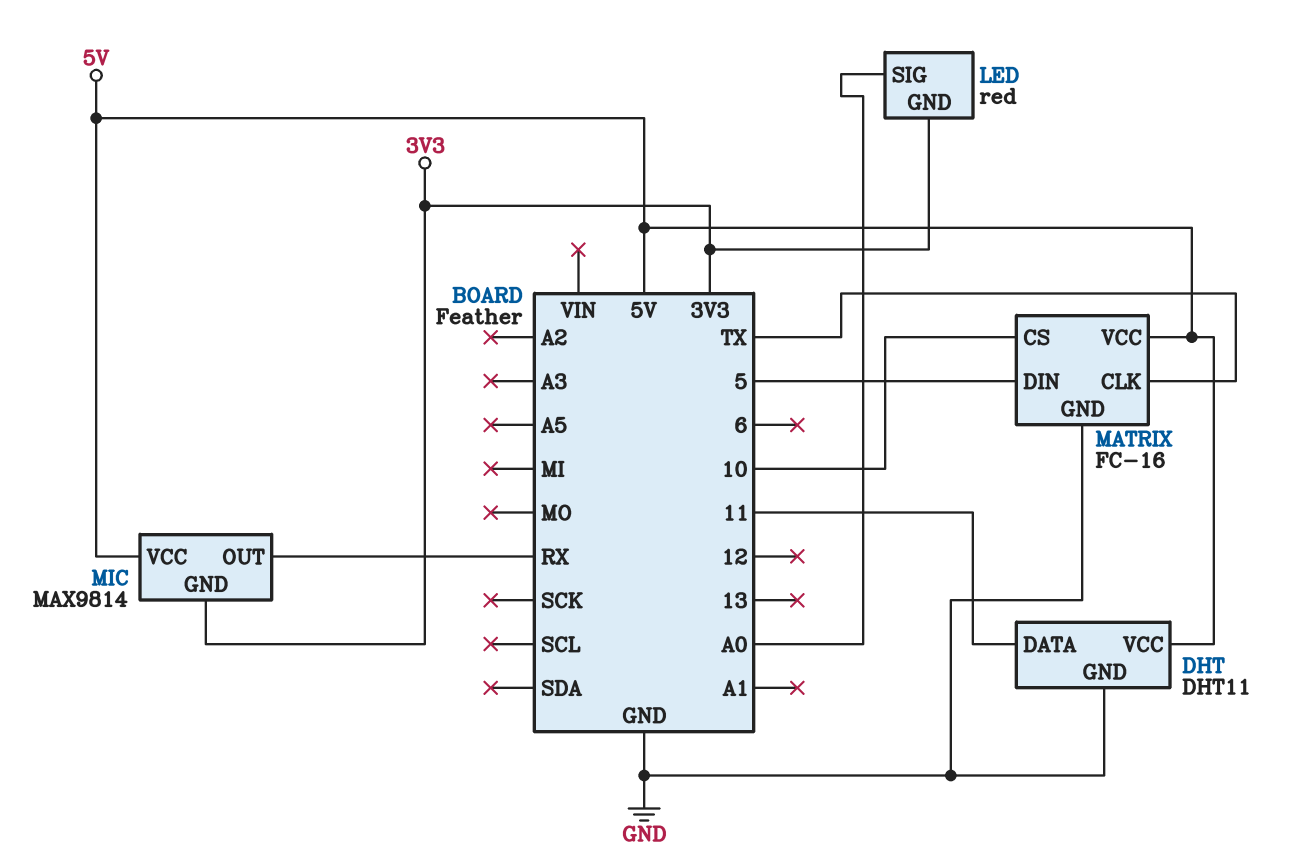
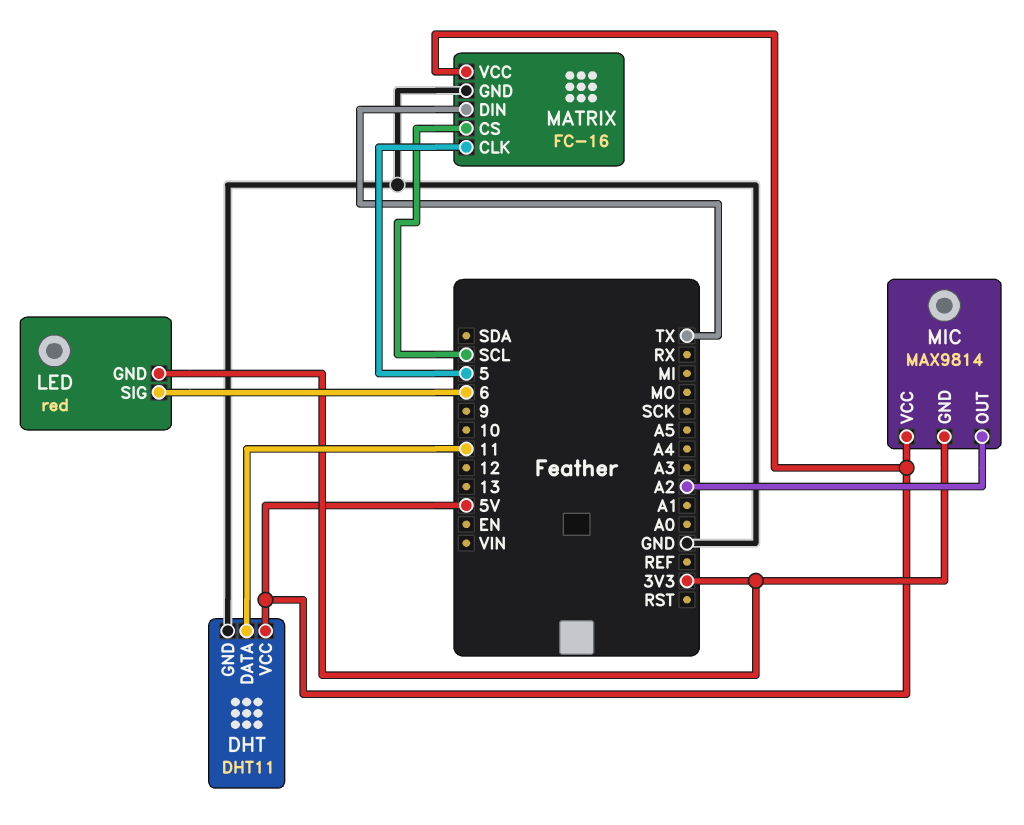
LED pin SIG: A0 -> 6
MATRIX pin CLK: TX -> 5
MATRIX pin CS: 10 -> SCL
MATRIX pin DIN: 5 -> TX
MIC pin OUT: RX -> A2

